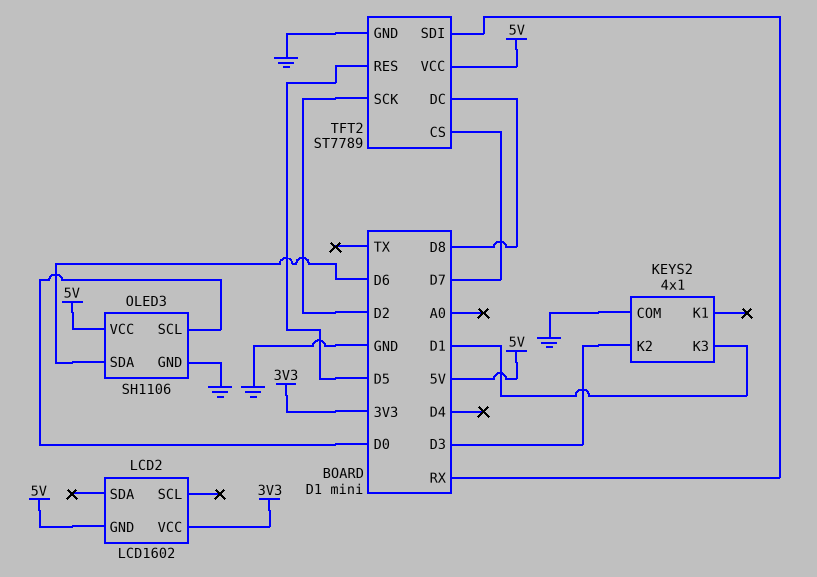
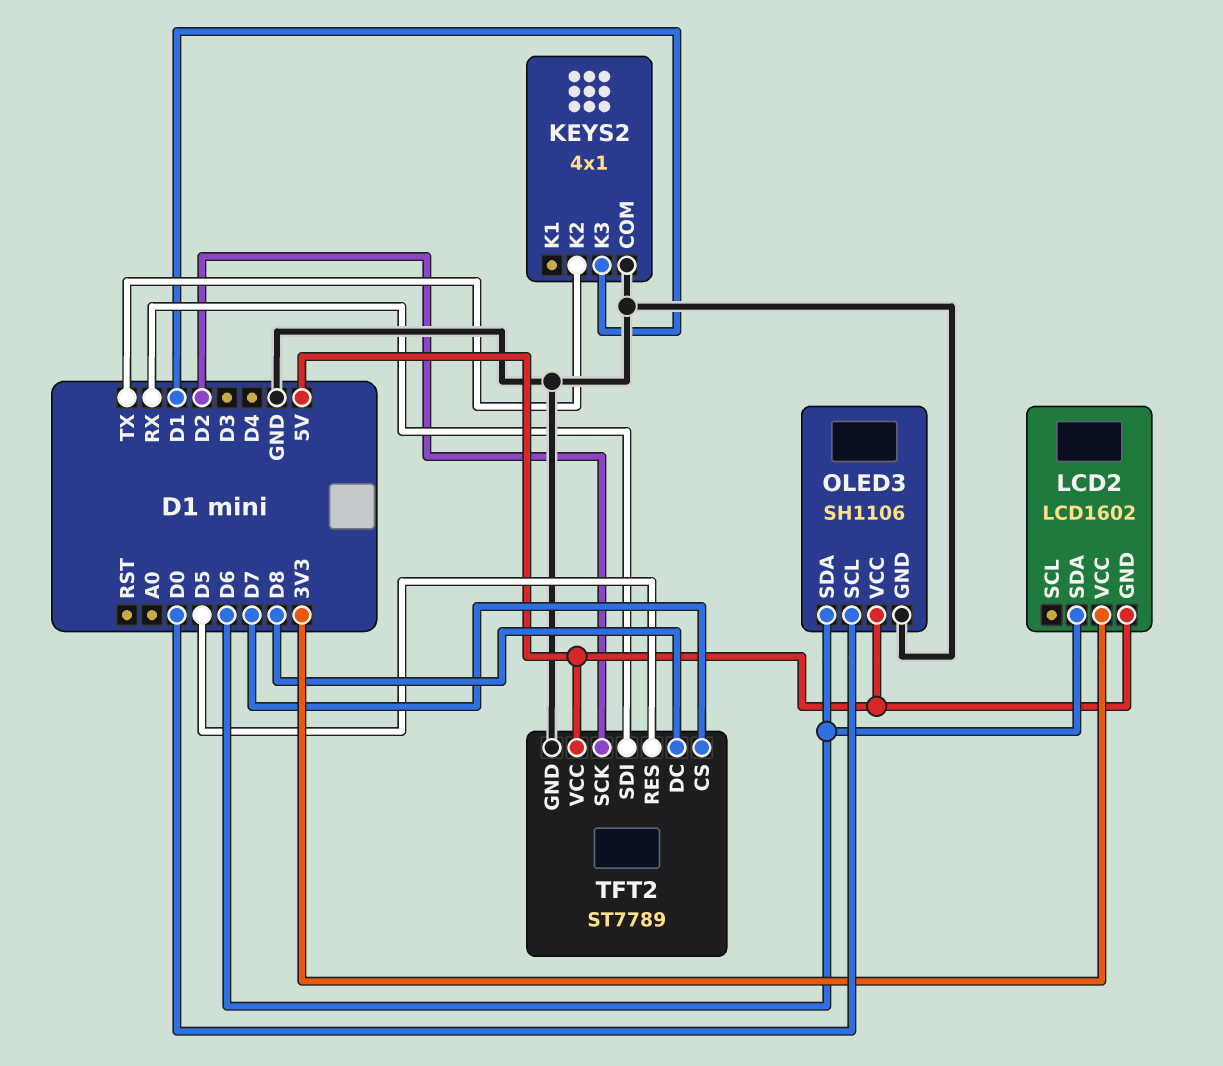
KEYS2 pin K2: D3 -> TX
LCD2 pin SDA: none -> D6

